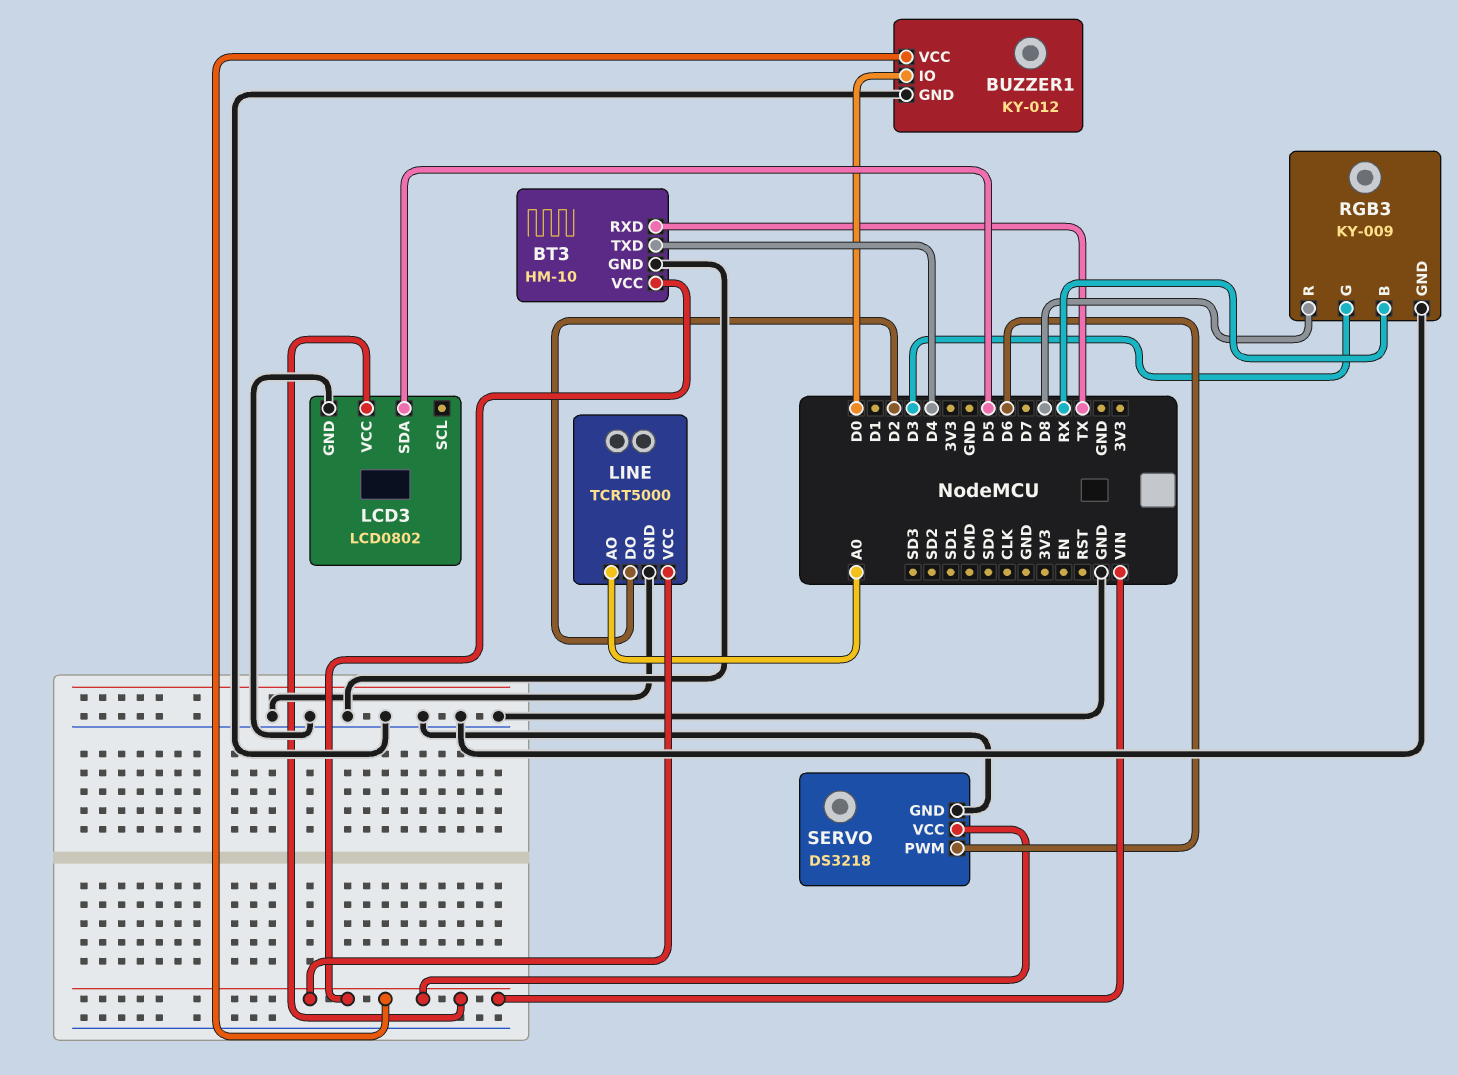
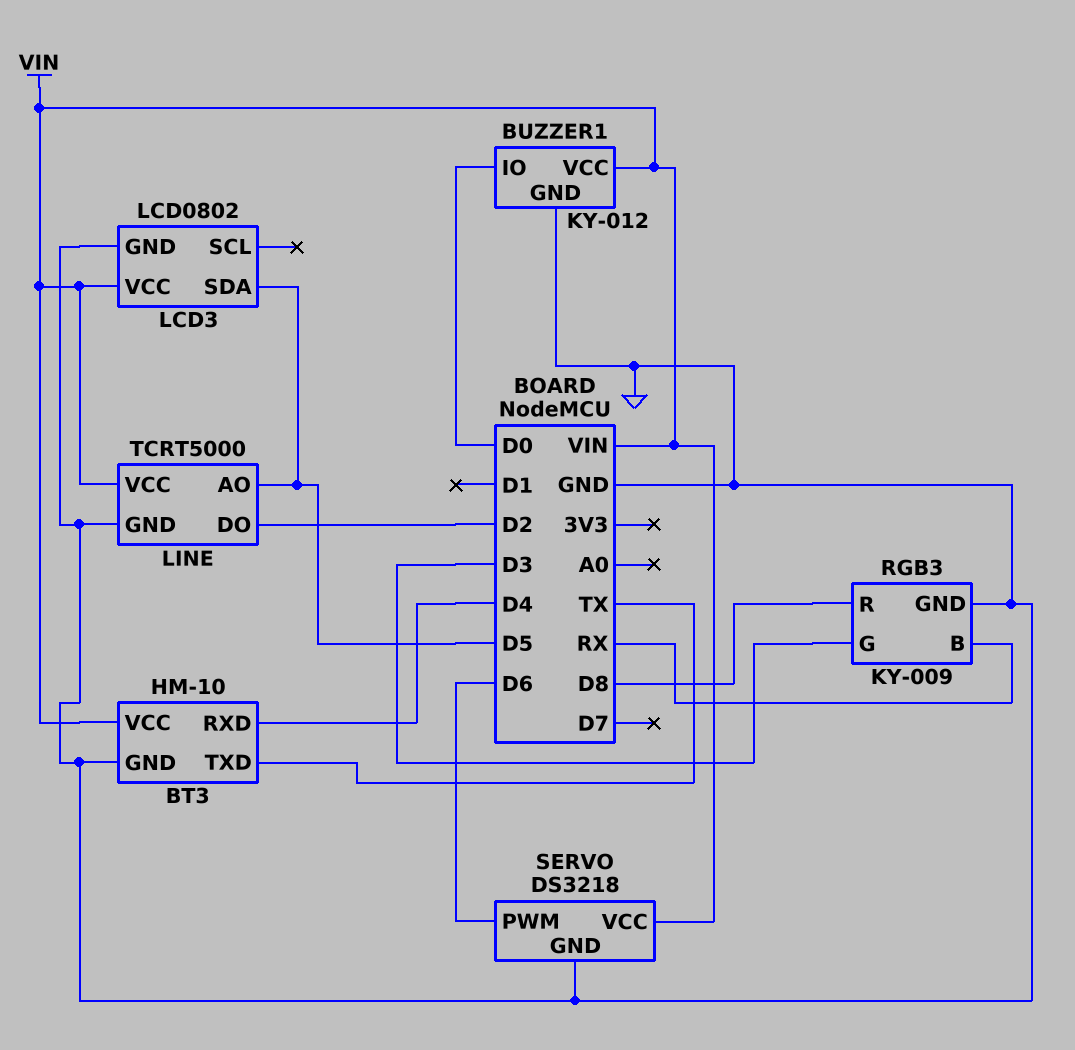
BT3 pin RXD: TX -> D4
BT3 pin TXD: D4 -> TX
LINE pin AO: A0 -> D5

